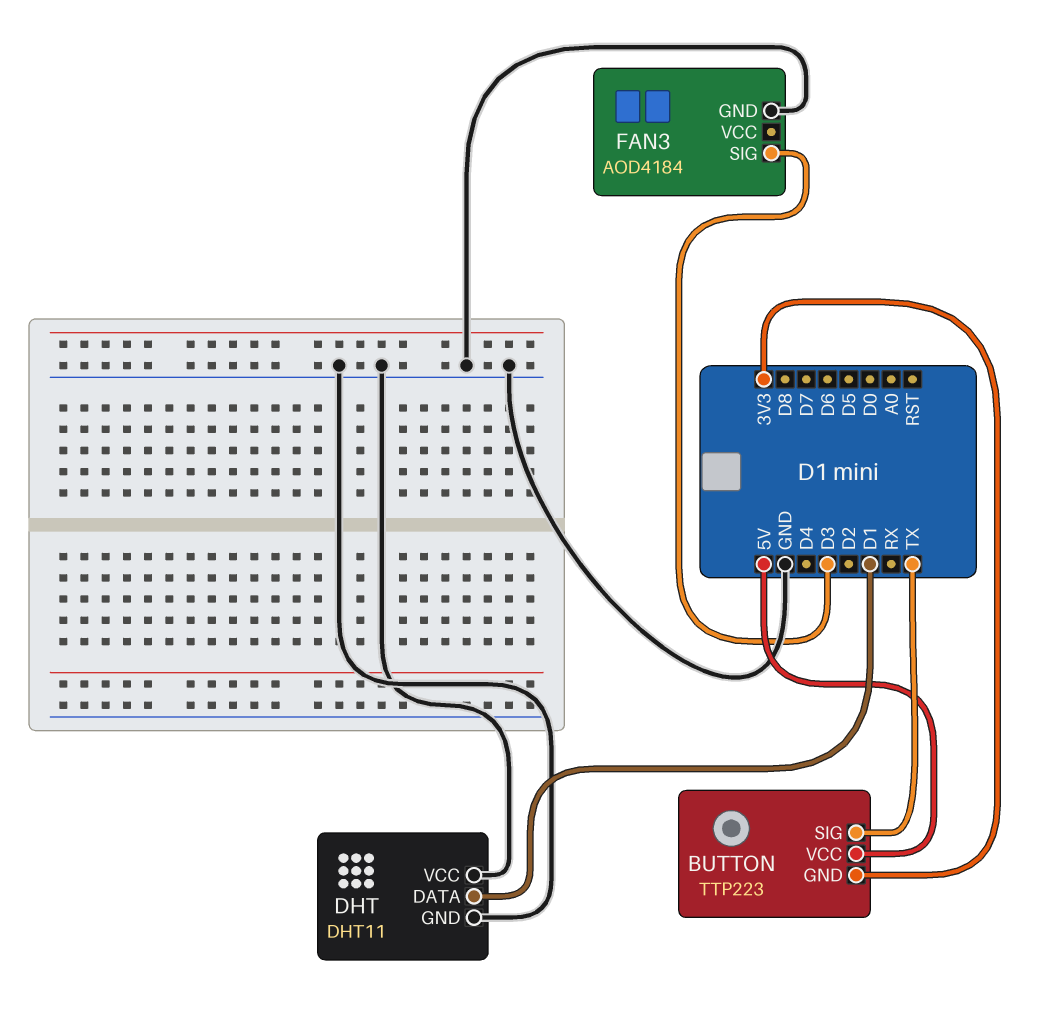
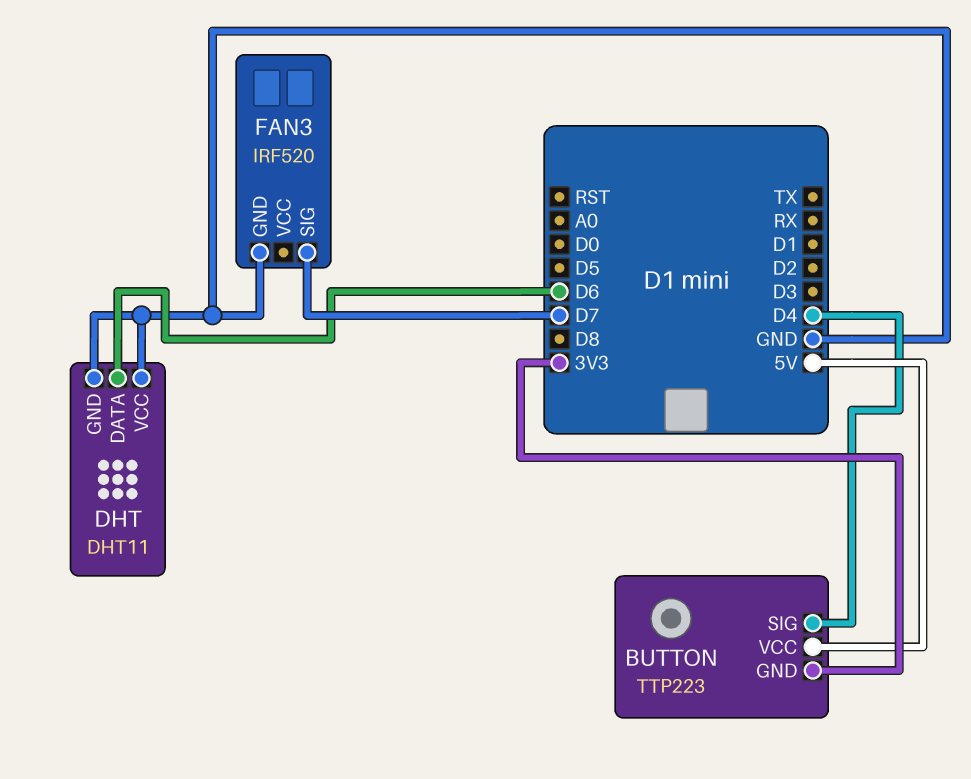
BUTTON pin SIG: TX -> D4
DHT pin DATA: D1 -> D6
FAN3: AOD4184 -> IRF520
FAN3 pin SIG: D3 -> D7

